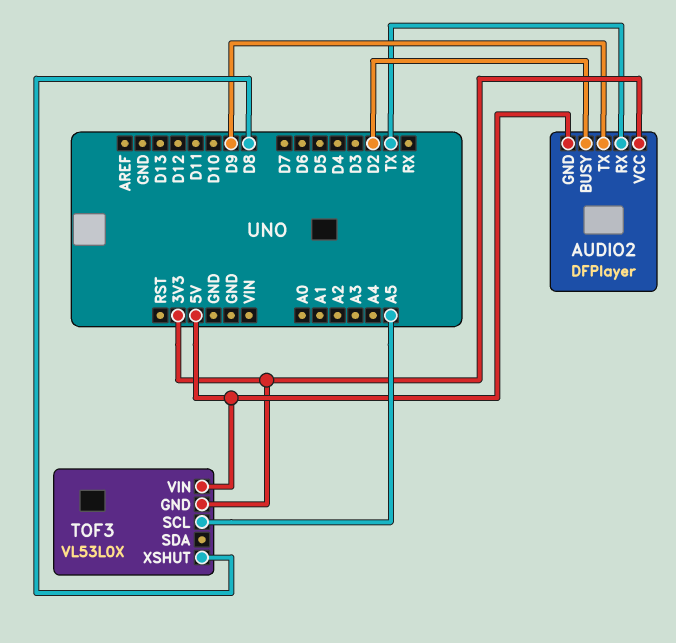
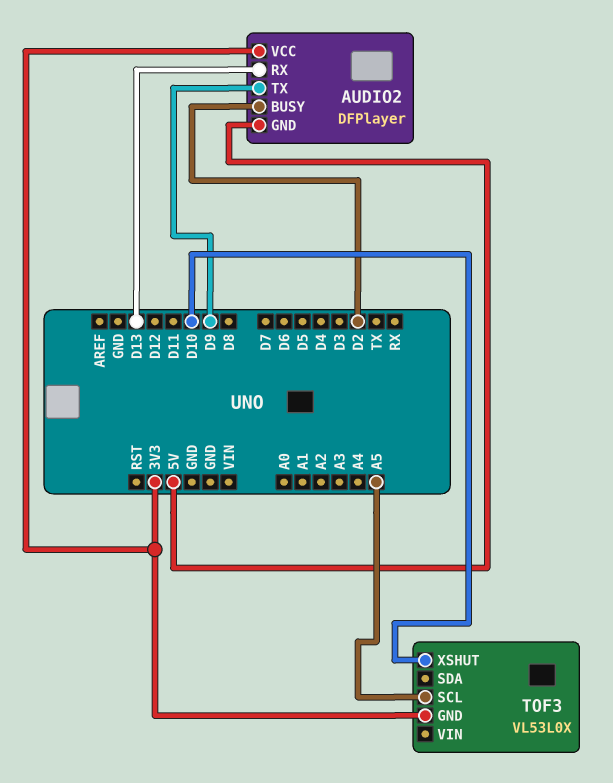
AUDIO2 pin RX: TX -> D13
TOF3 pin VIN: 5V -> none
TOF3 pin XSHUT: D8 -> D10

